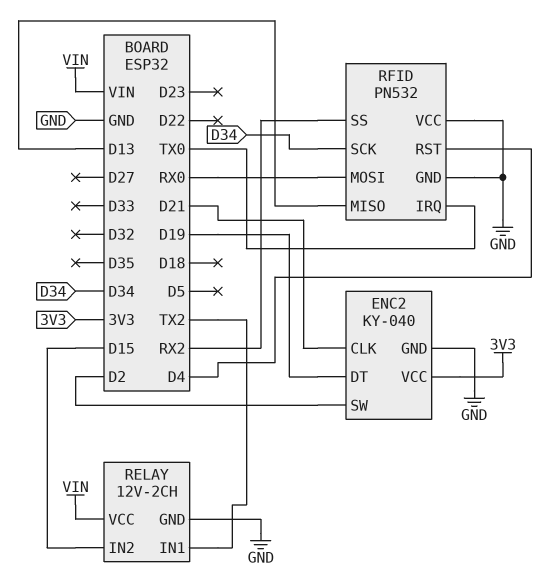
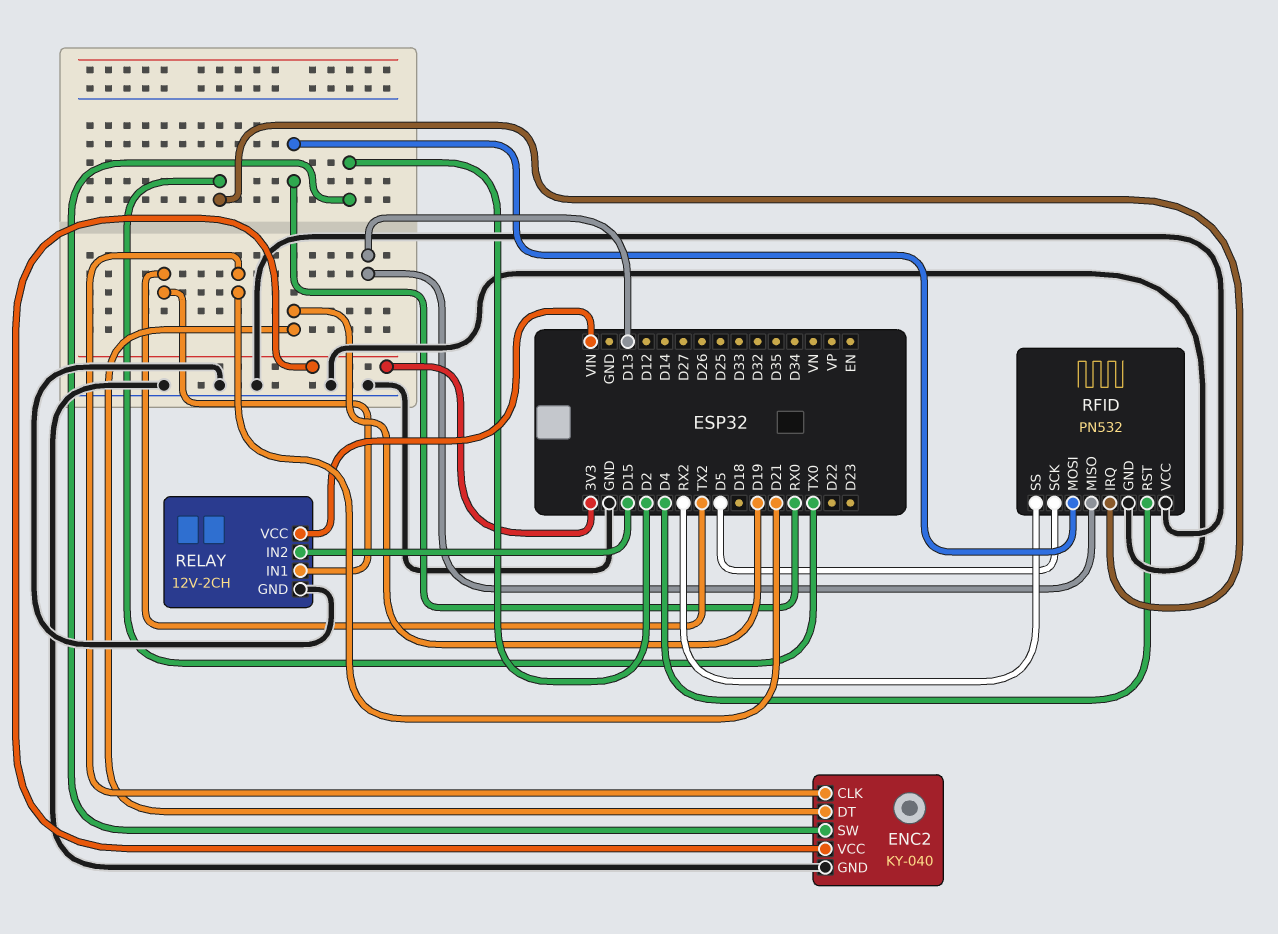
RFID pin SCK: D34 -> D5

